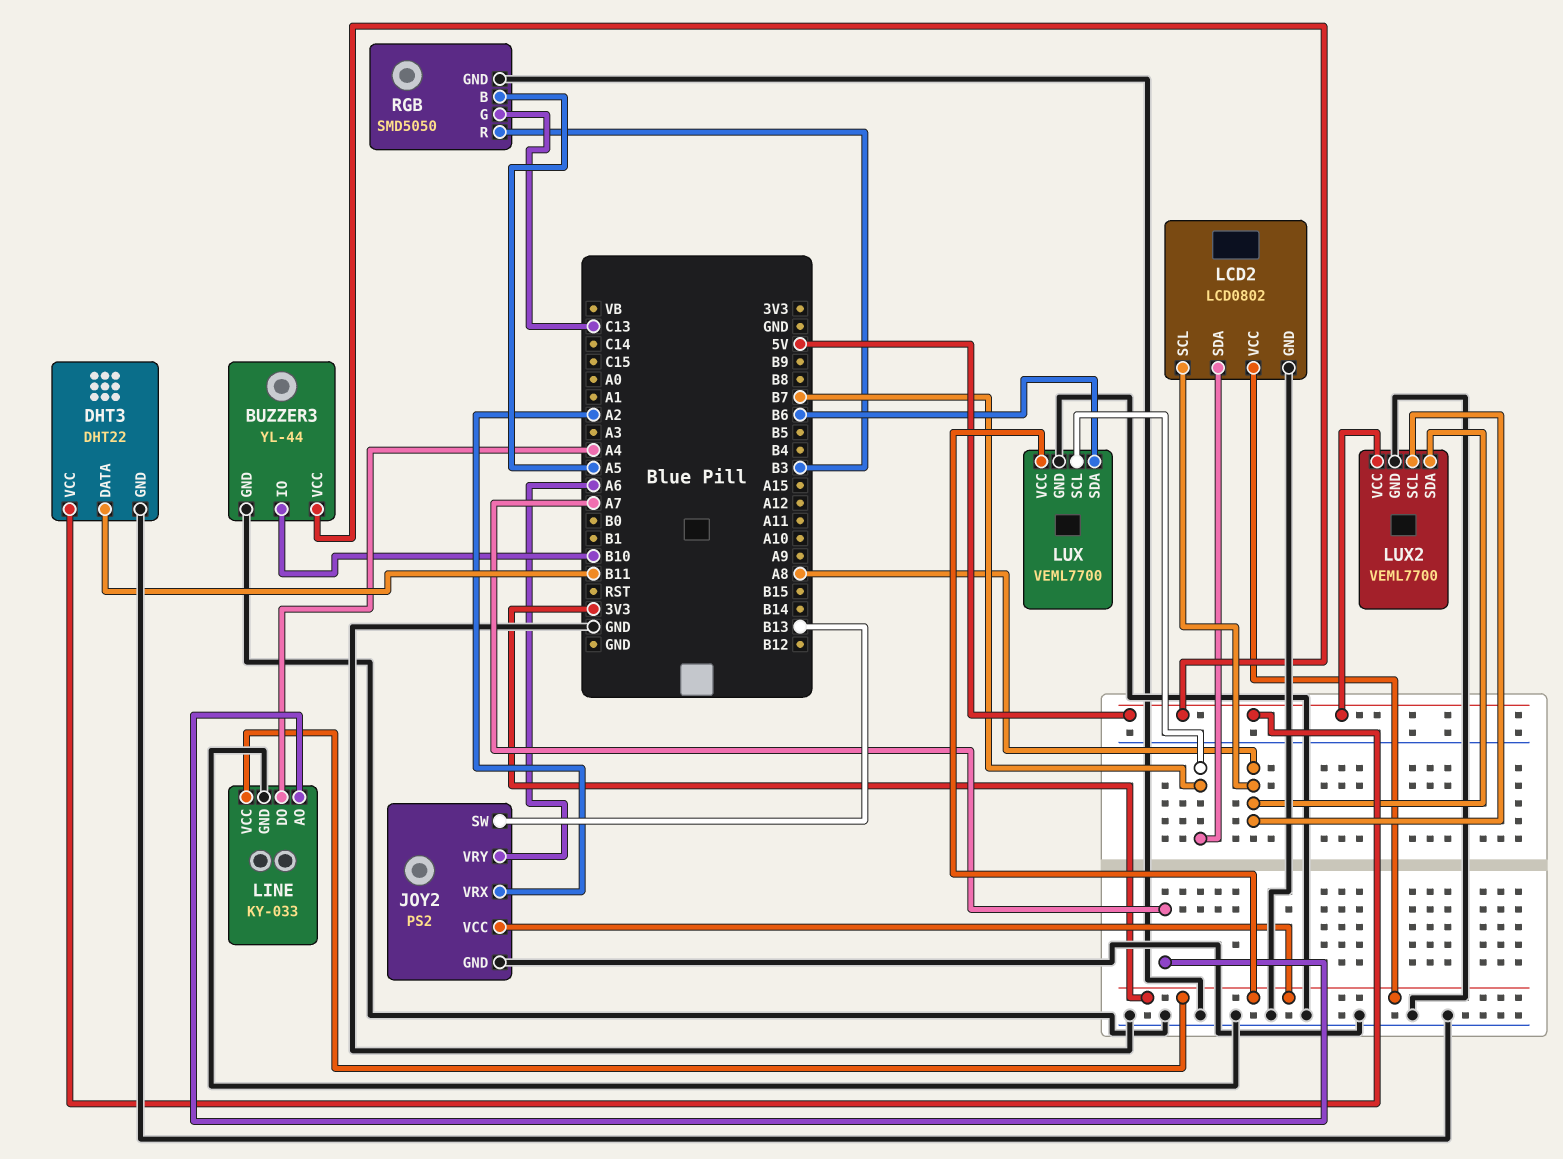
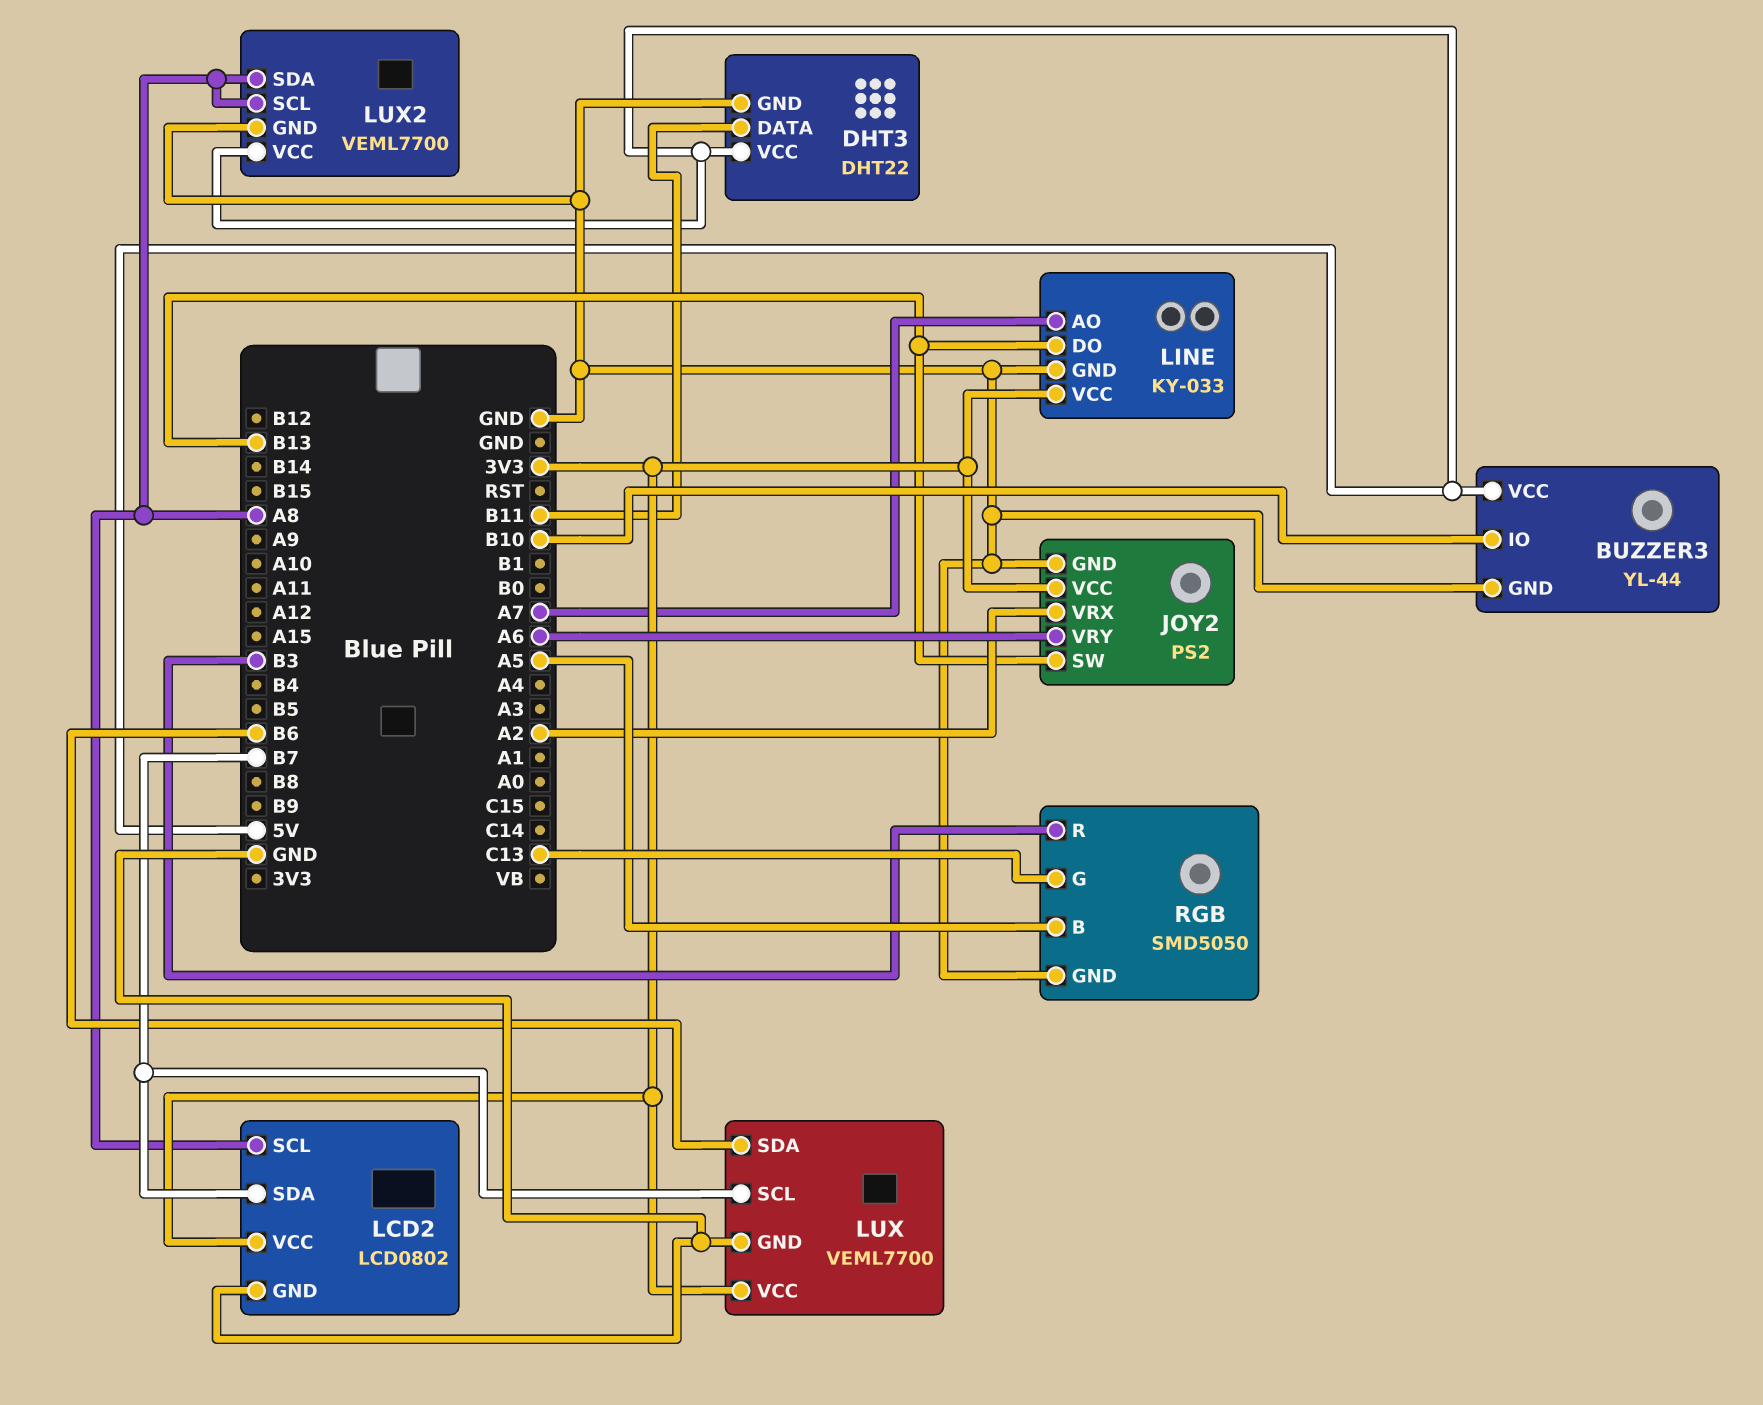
LINE pin DO: A4 -> B13

